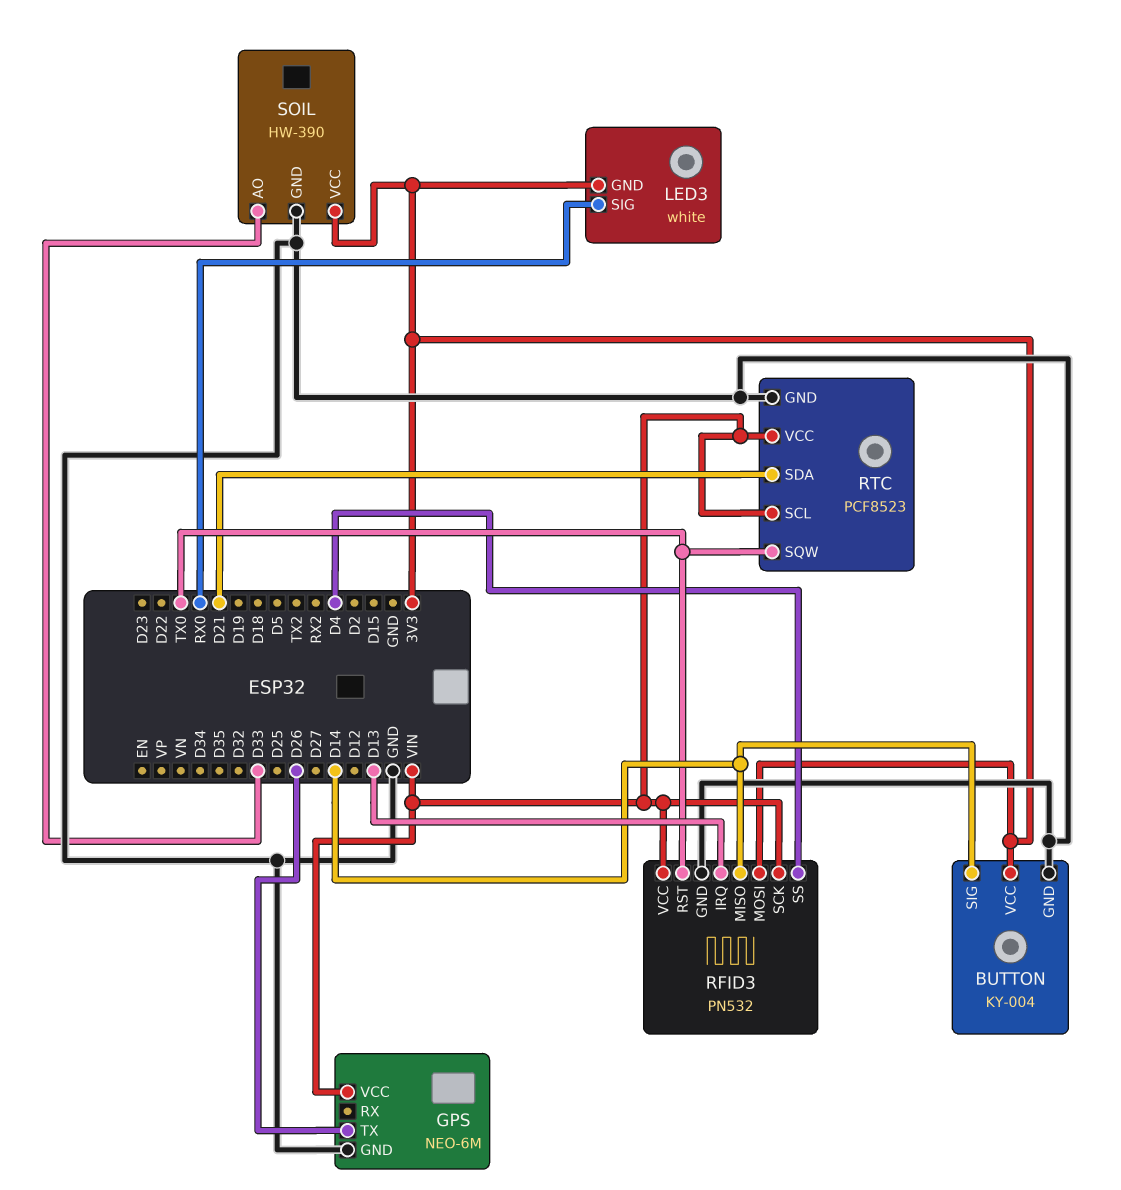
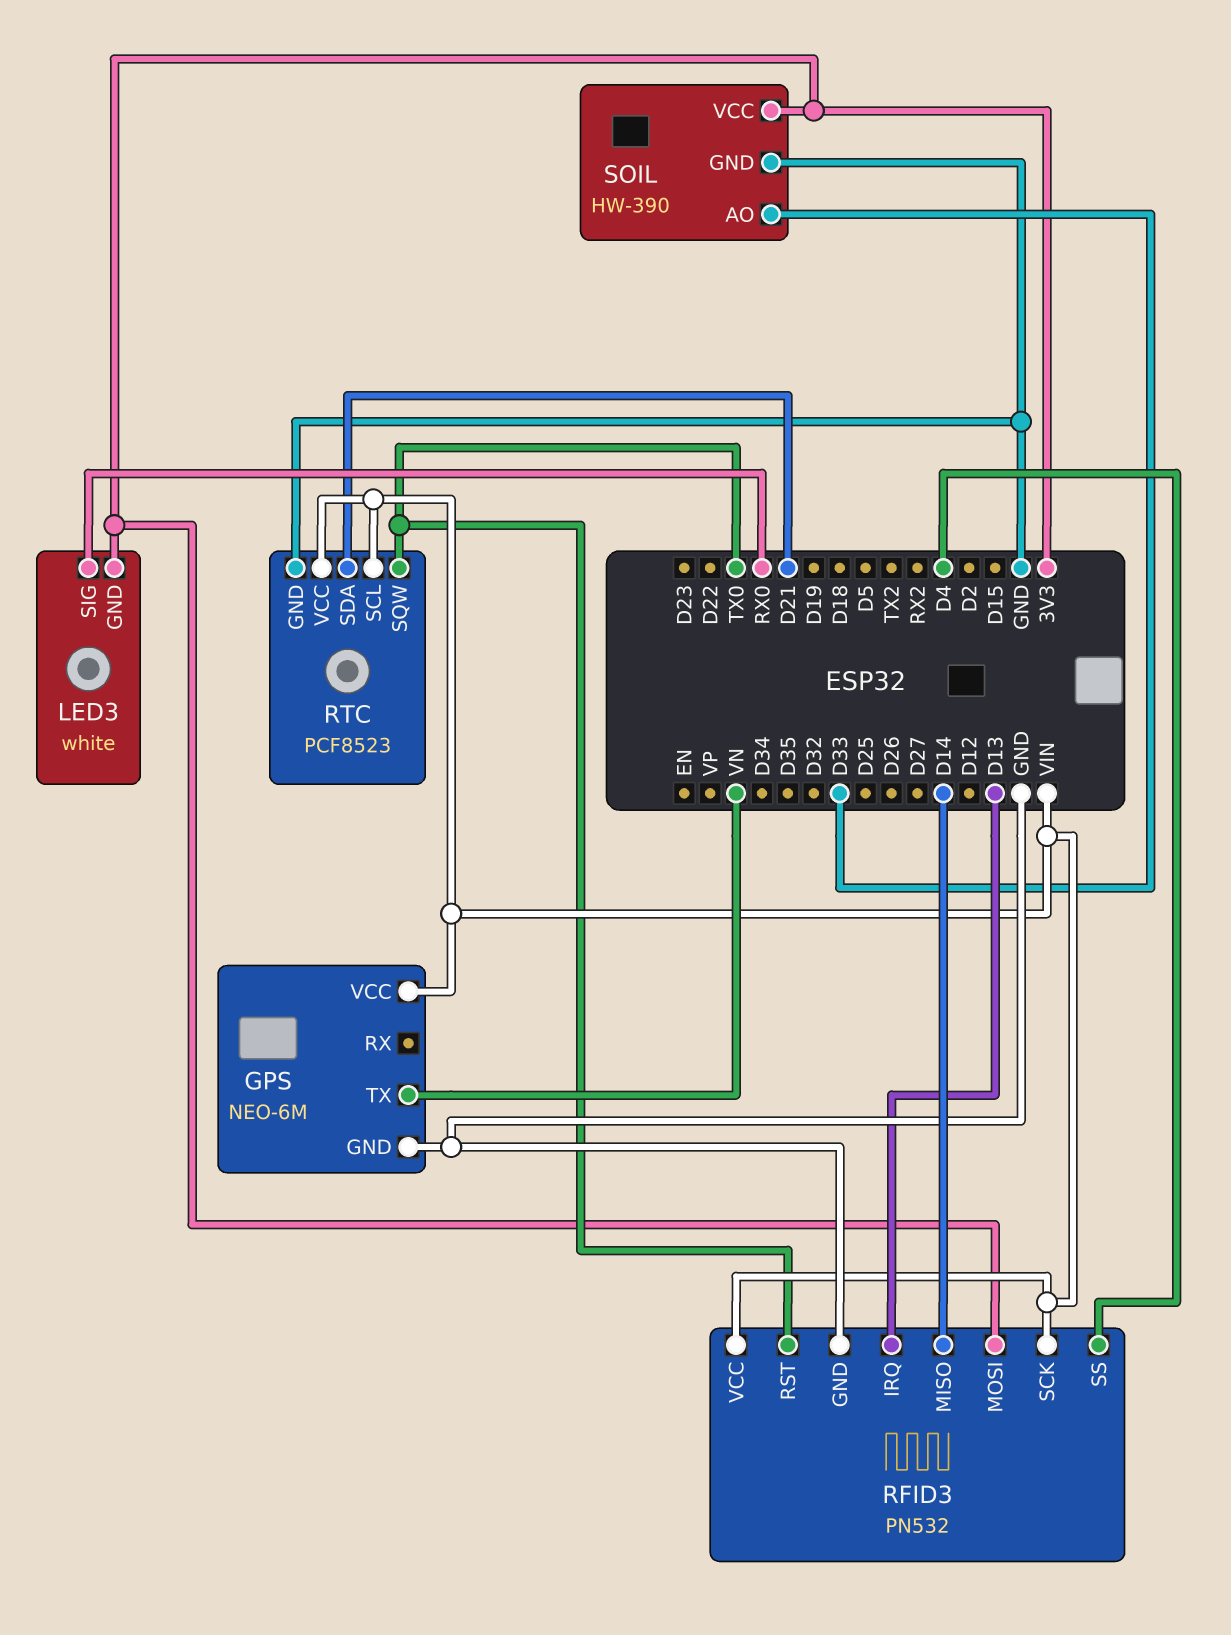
BUTTON: KY-004 -> none
BUTTON pin GND: GND -> none
BUTTON pin SIG: D14 -> none
BUTTON pin VCC: 3V3 -> none
GPS pin TX: D26 -> VN

